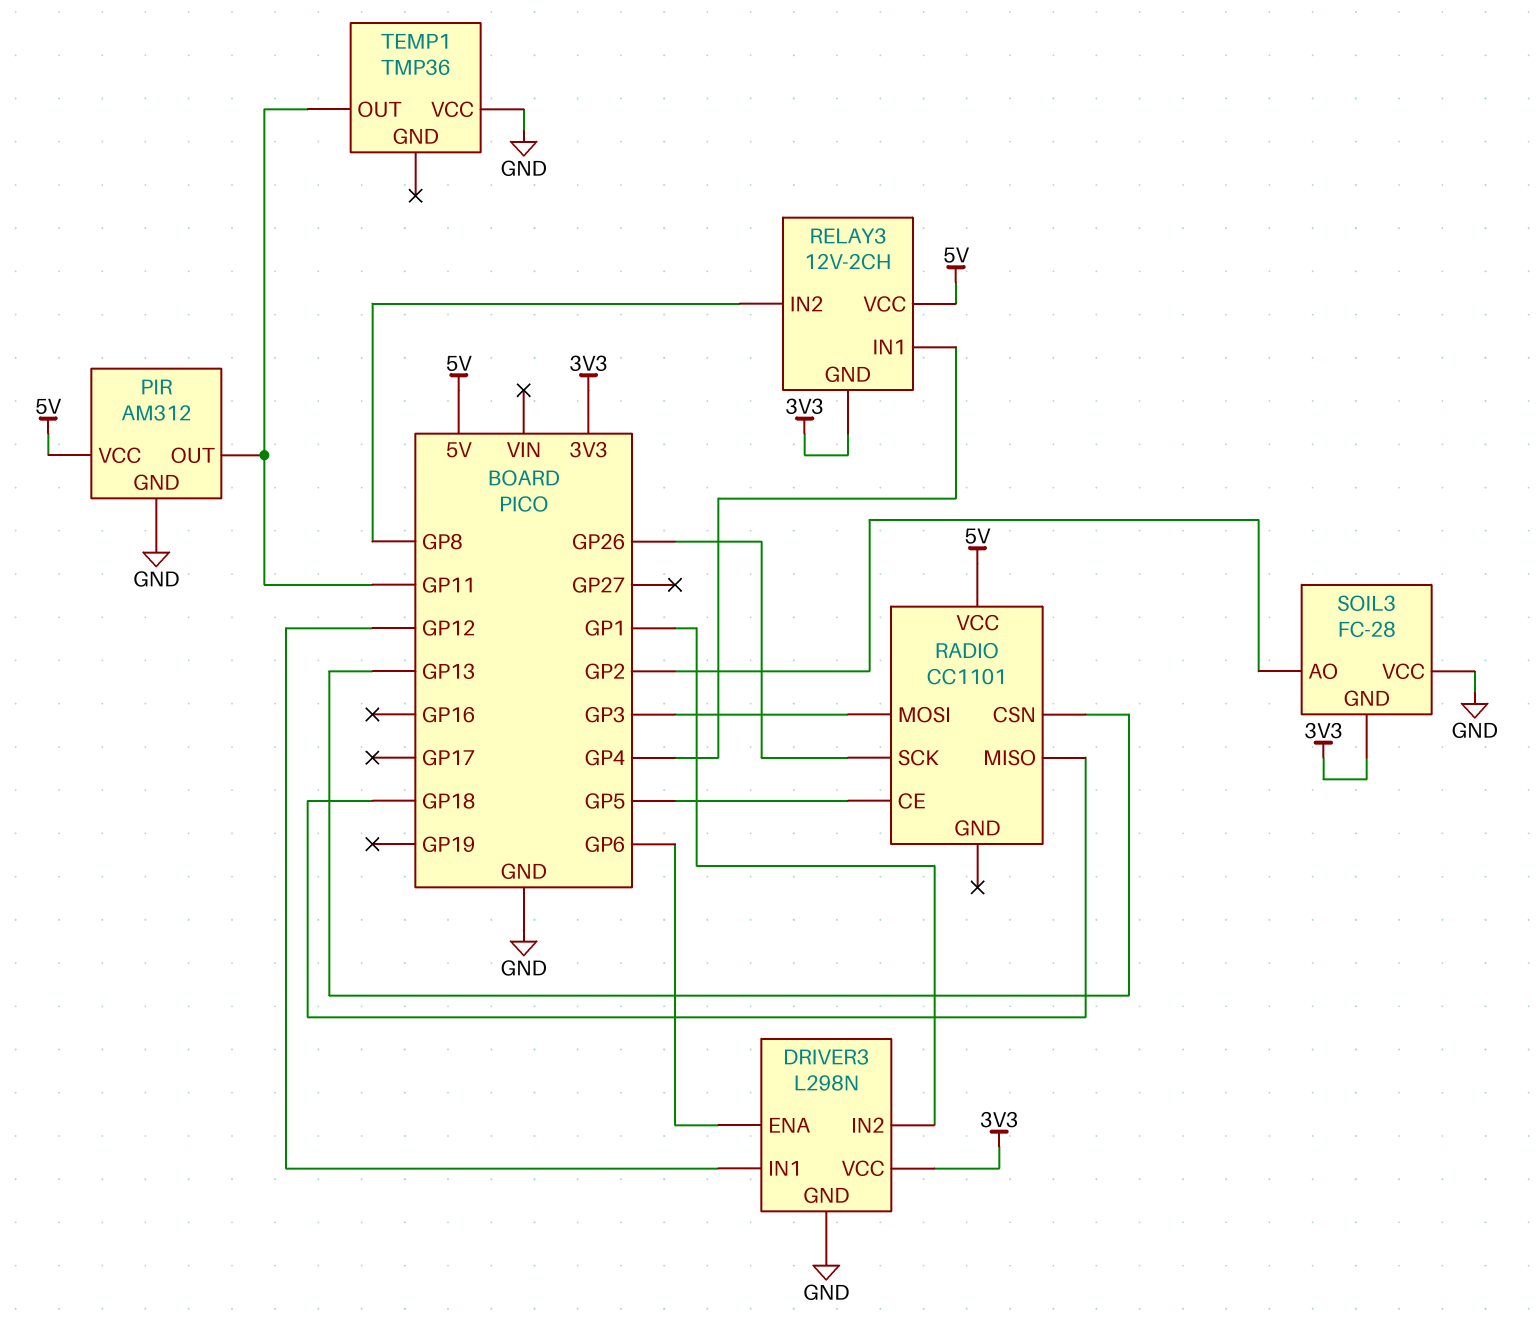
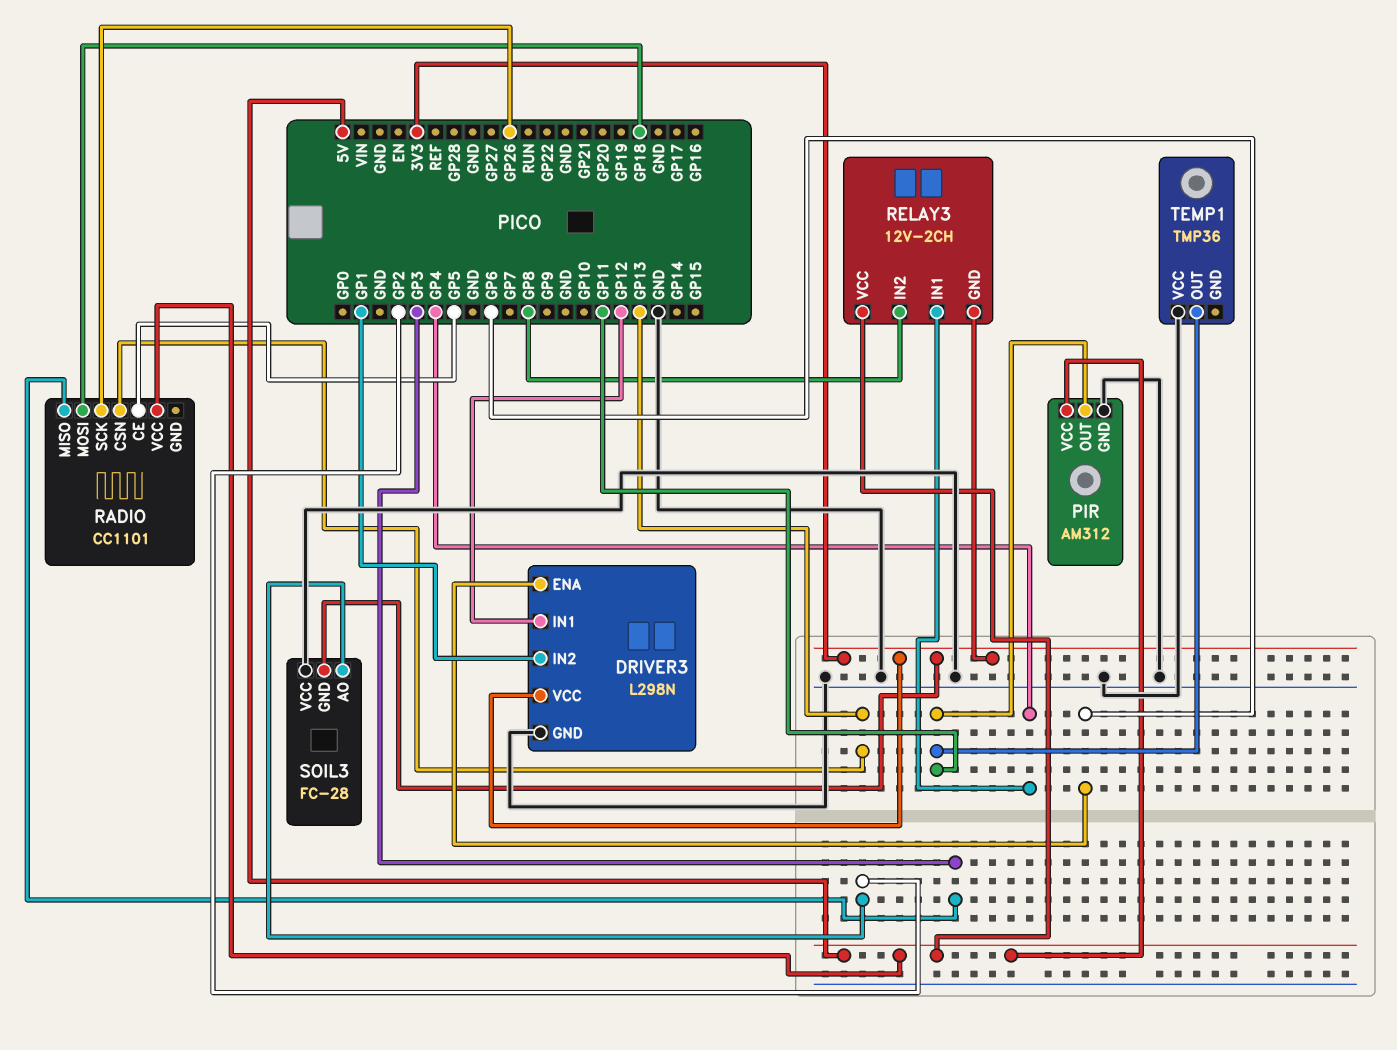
RADIO pin MISO: GP18 -> GP3
RADIO pin MOSI: GP3 -> GP18

